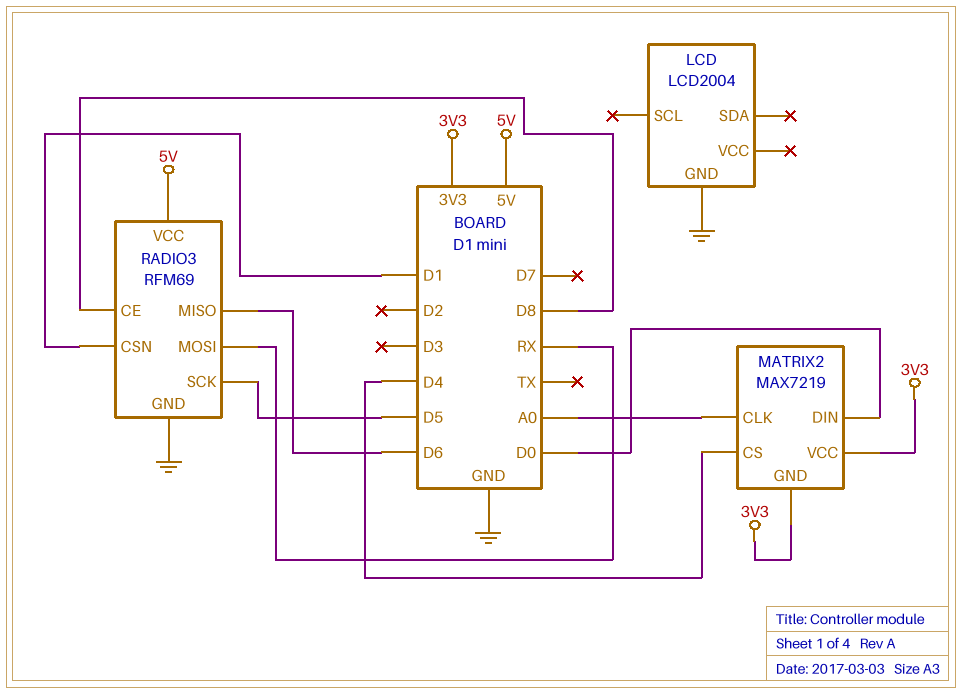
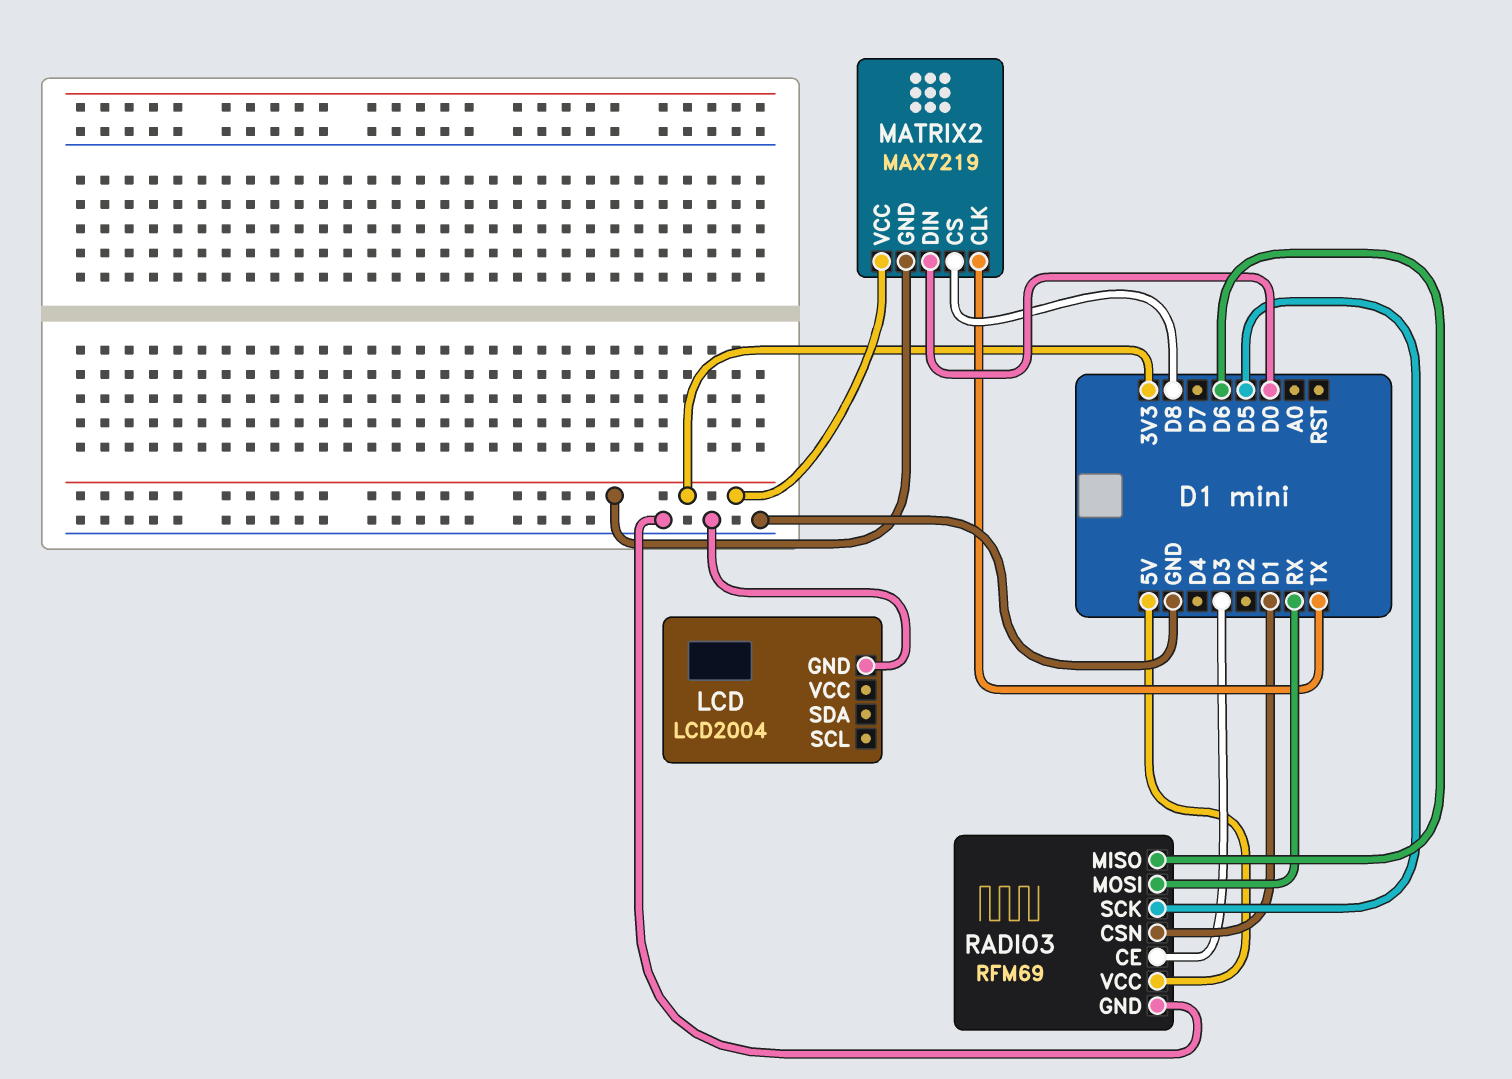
MATRIX2 pin CLK: A0 -> TX
MATRIX2 pin CS: D4 -> D8
RADIO3 pin CE: D8 -> D3

